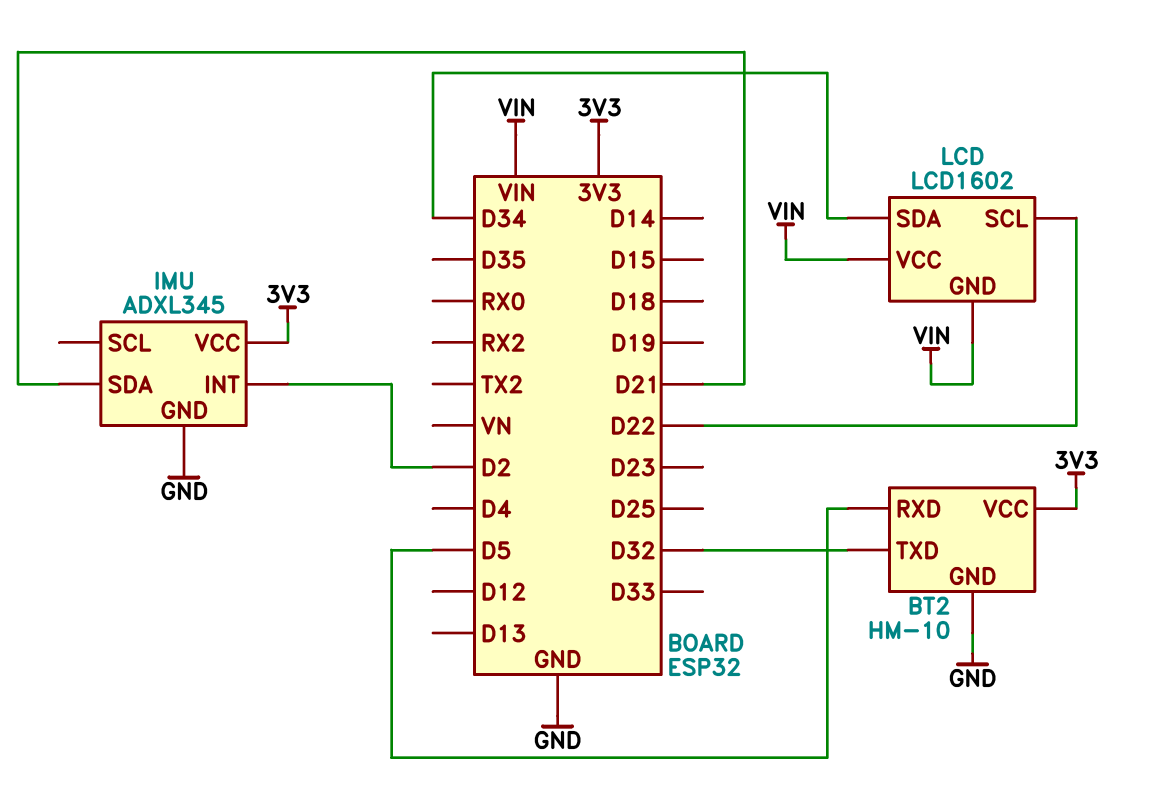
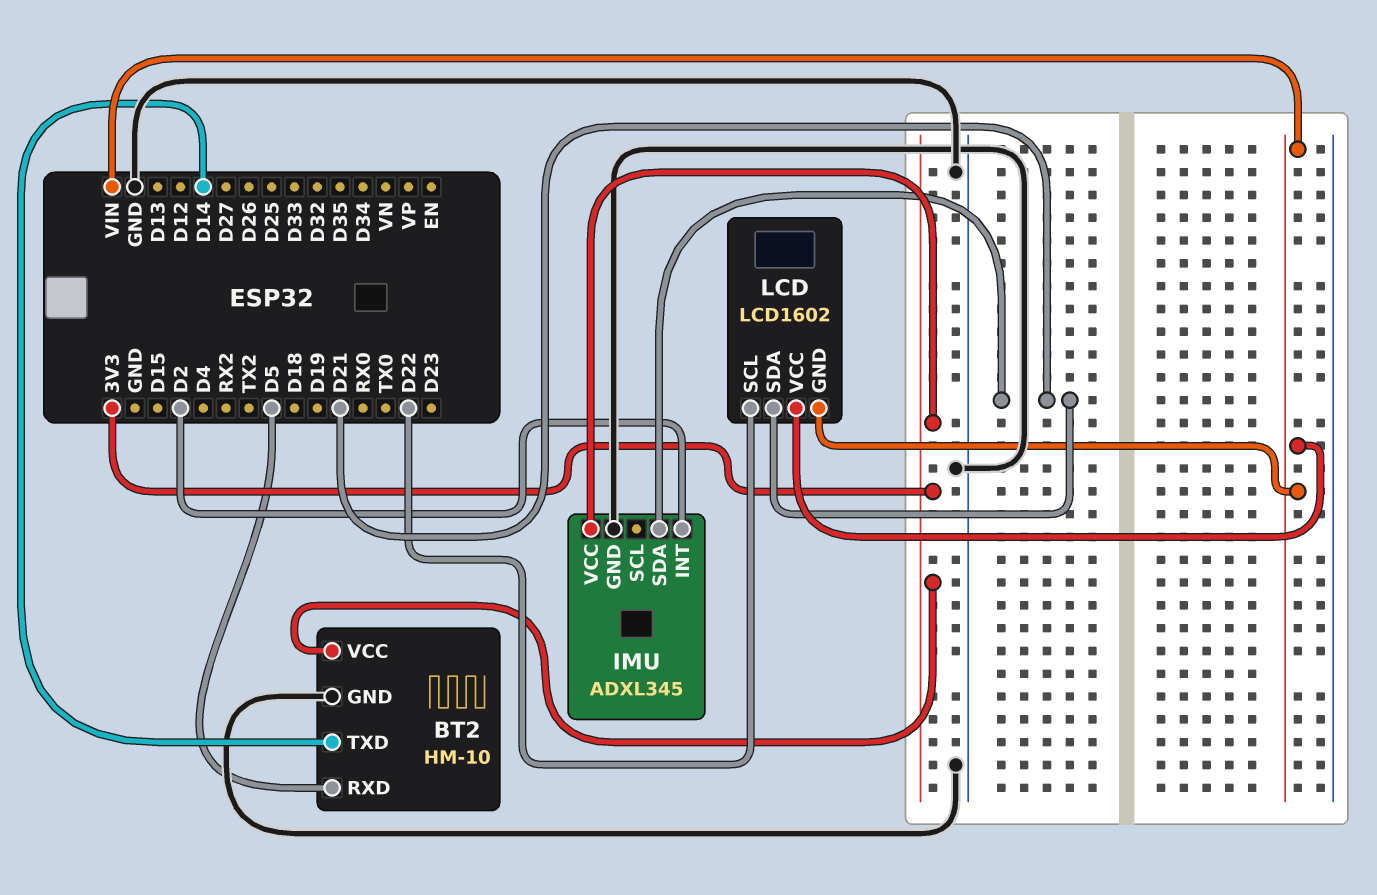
BT2 pin TXD: D32 -> D14
LCD pin SDA: D34 -> D21

